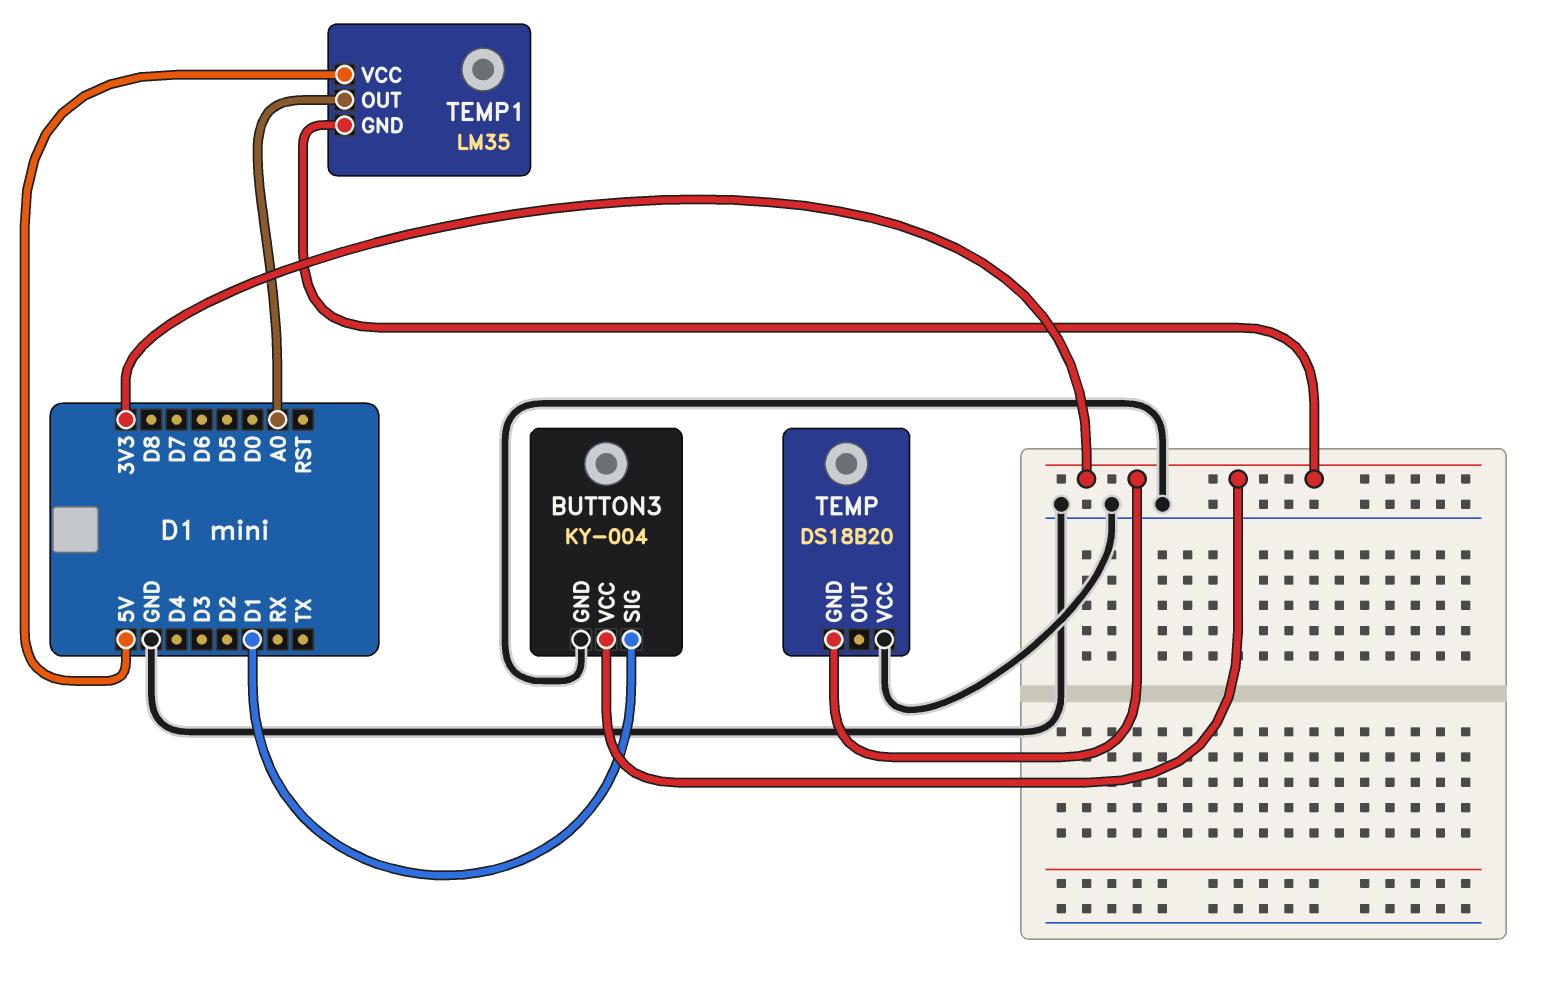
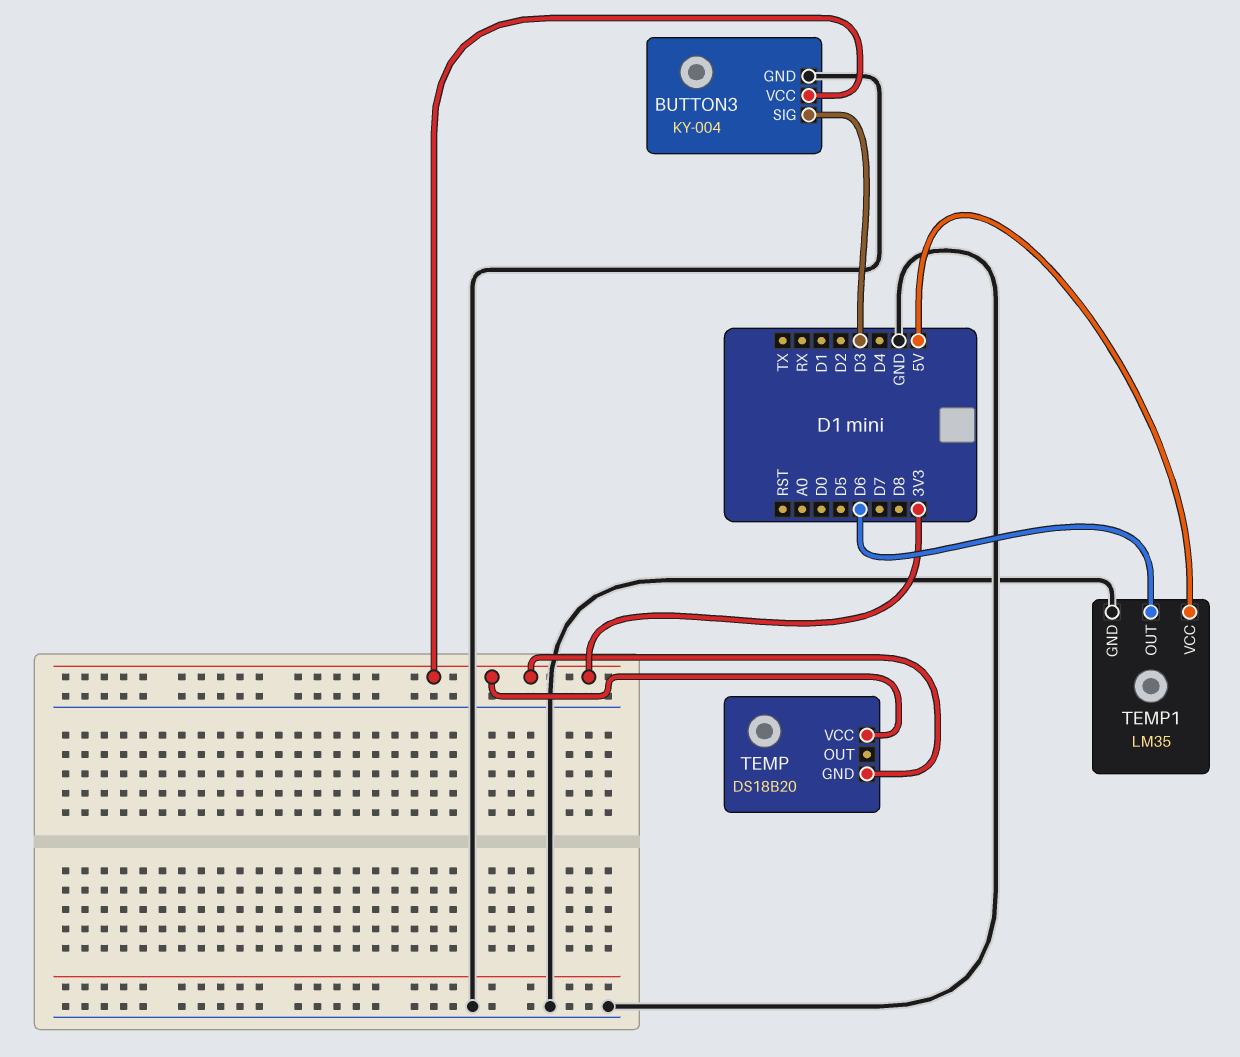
BUTTON3 pin SIG: D1 -> D3
TEMP pin VCC: GND -> 3V3
TEMP1 pin GND: 3V3 -> GND
TEMP1 pin OUT: A0 -> D6

